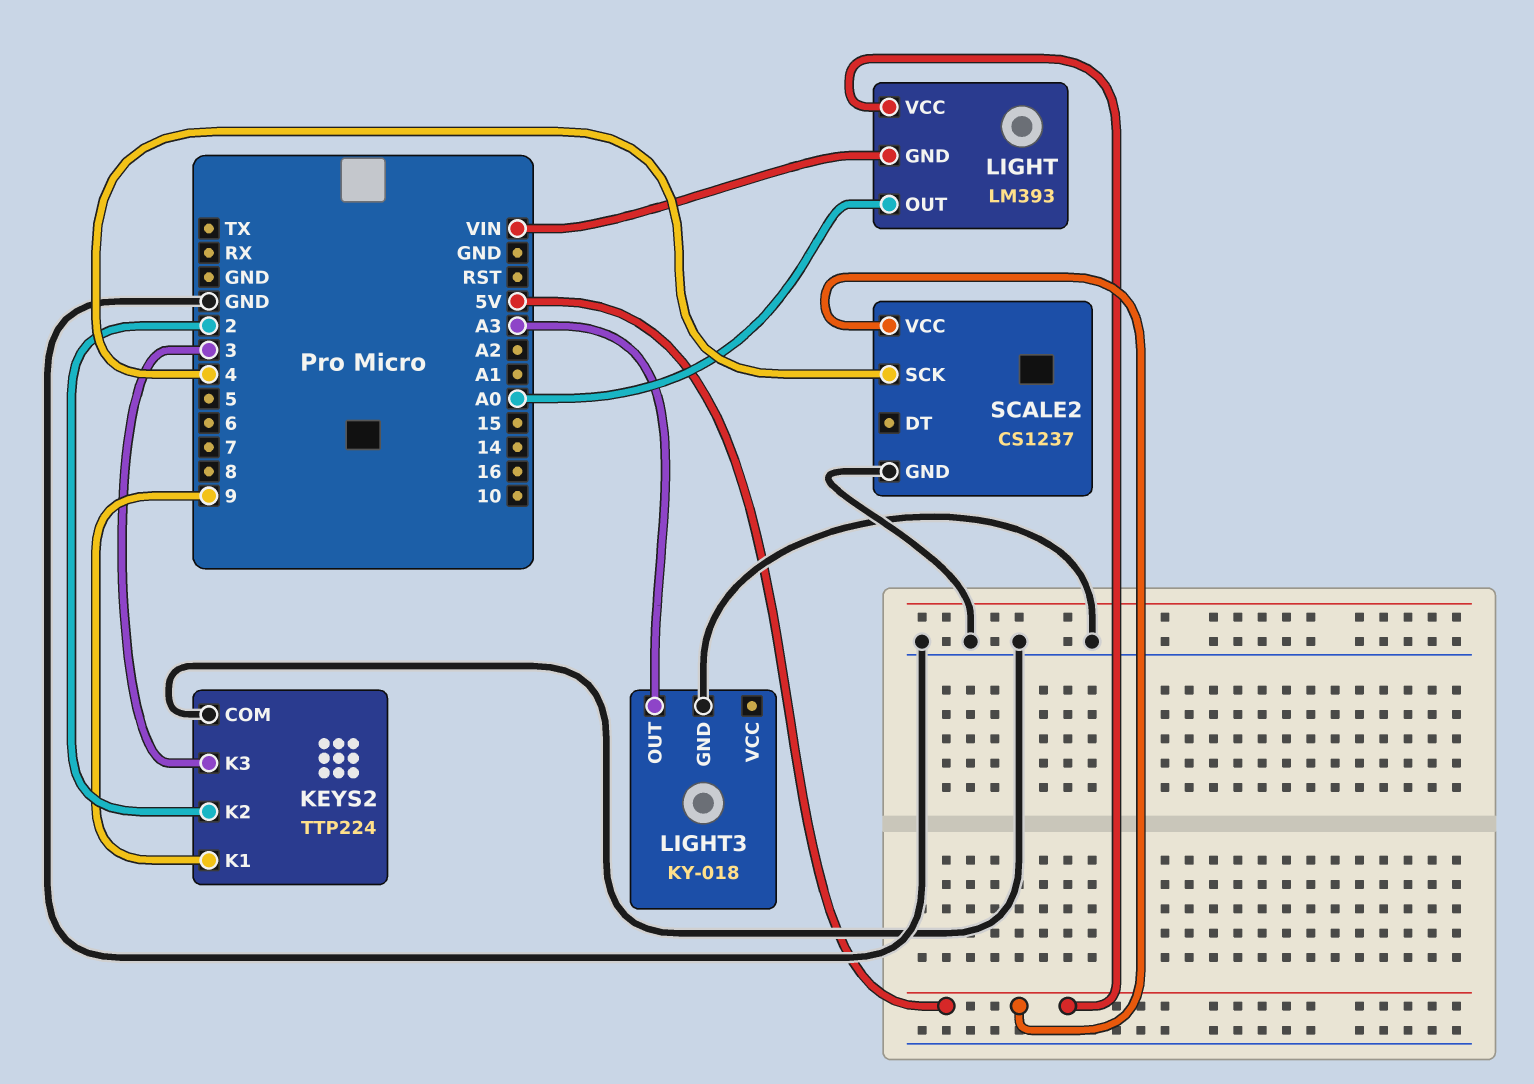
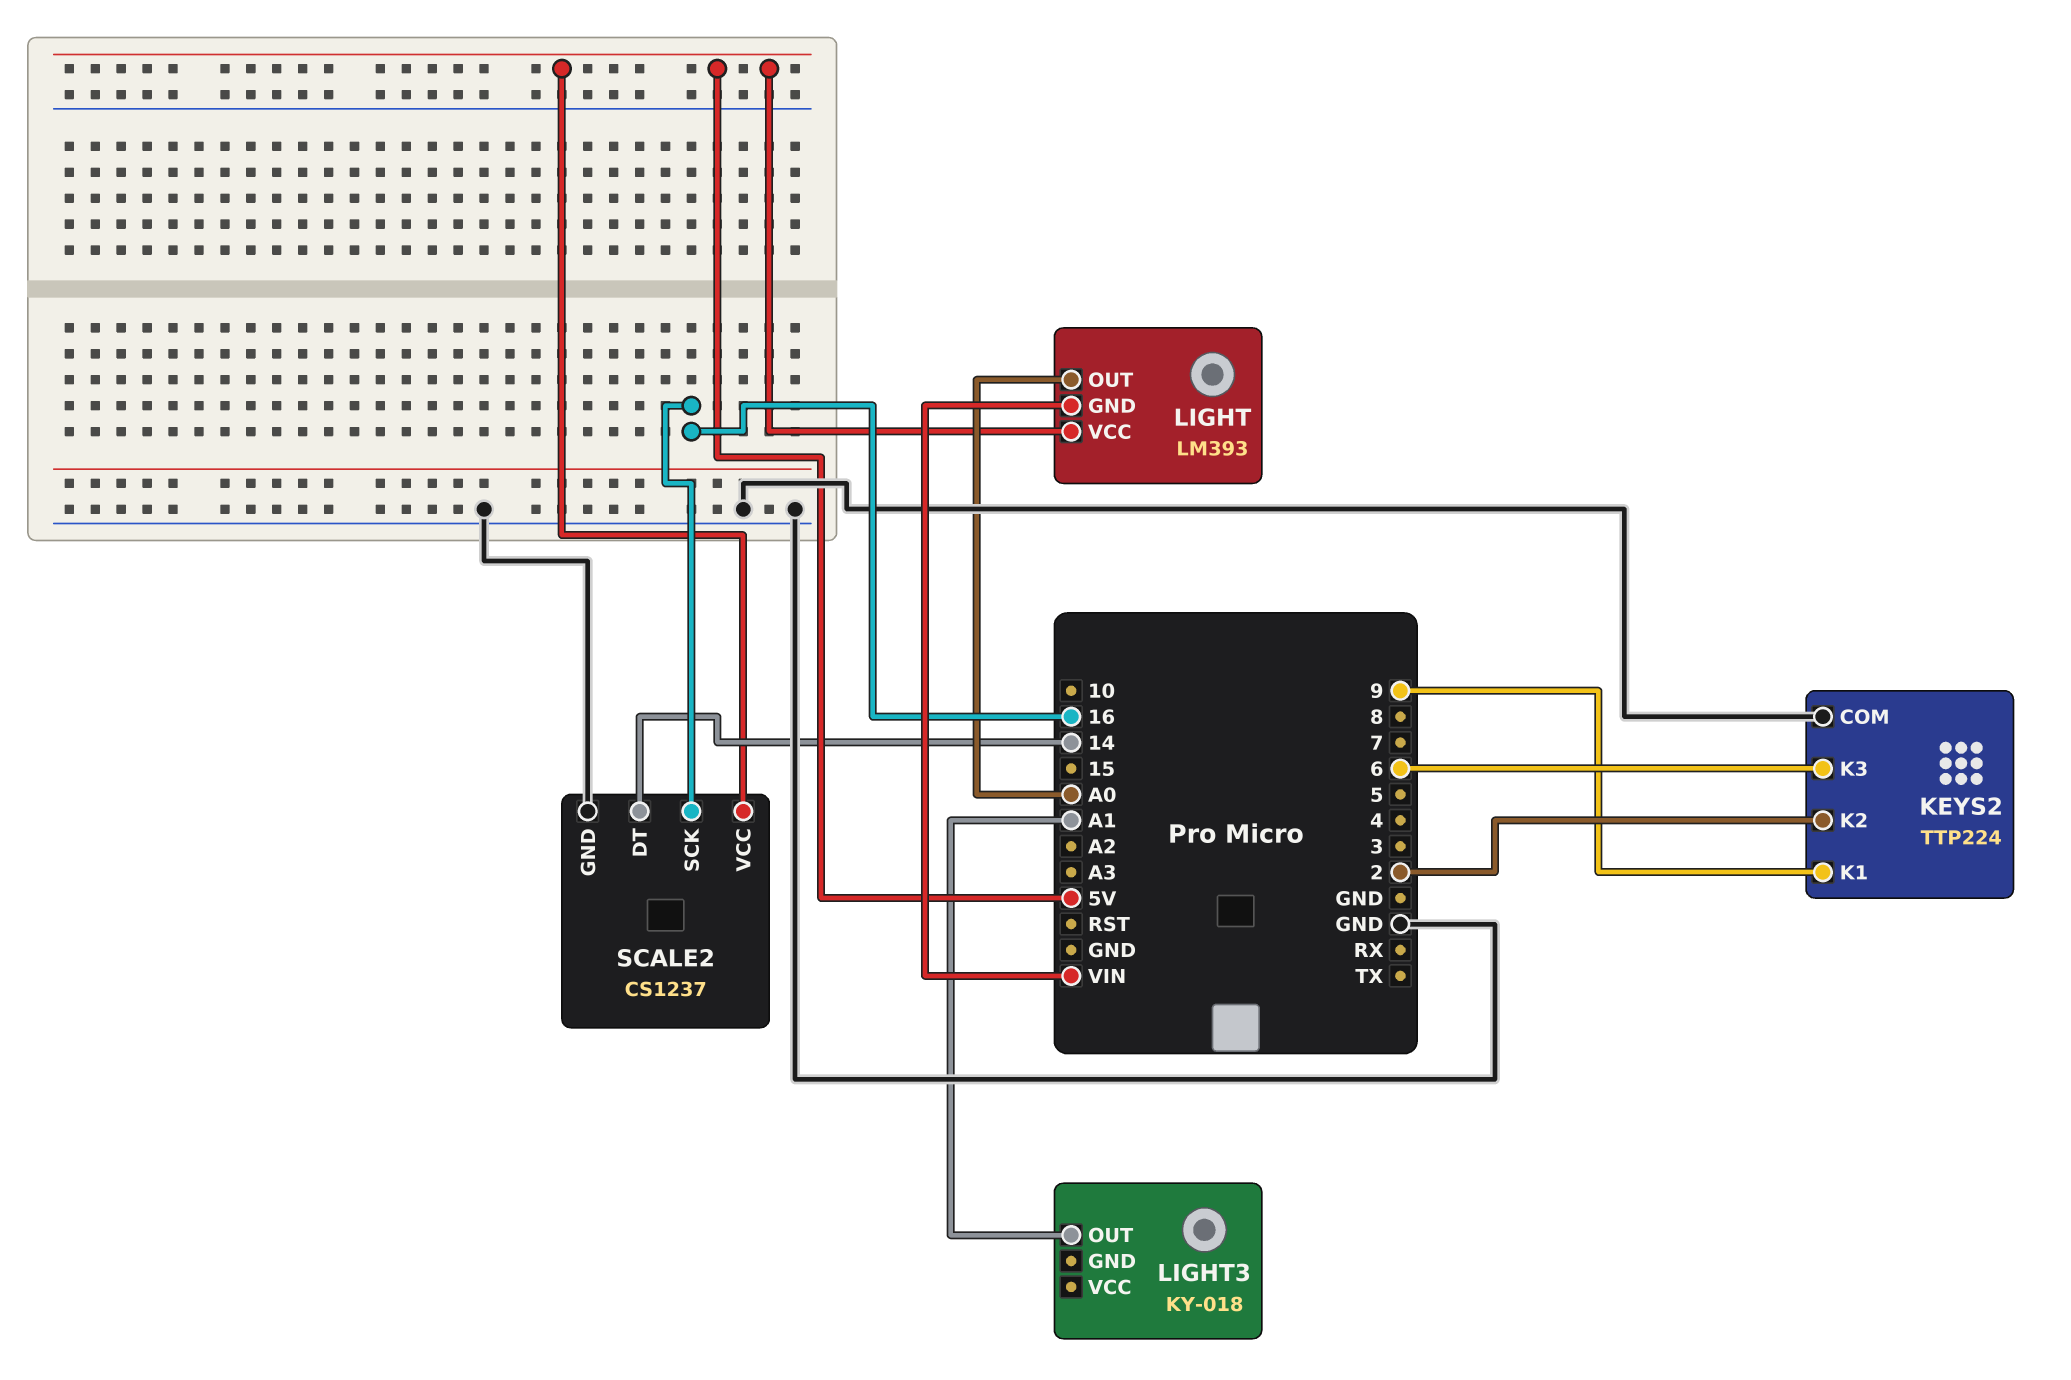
KEYS2 pin K3: 3 -> 6
LIGHT3 pin GND: GND -> none
LIGHT3 pin OUT: A3 -> A1
SCALE2 pin DT: none -> 14
SCALE2 pin SCK: 4 -> 16

